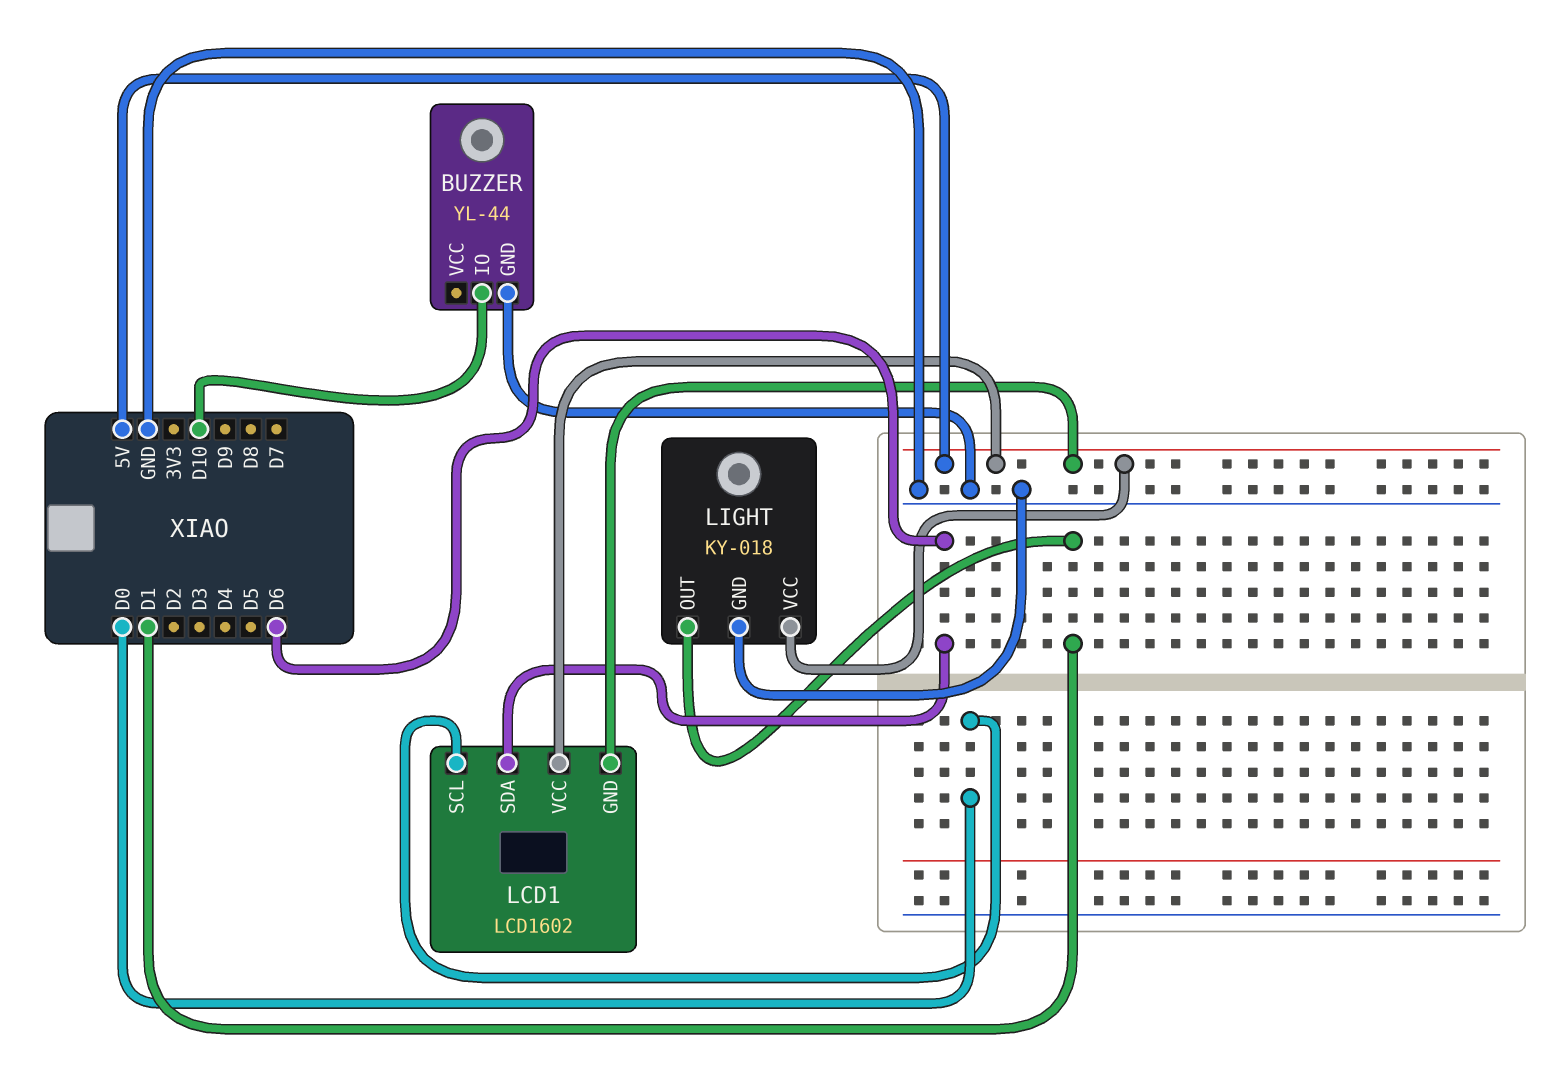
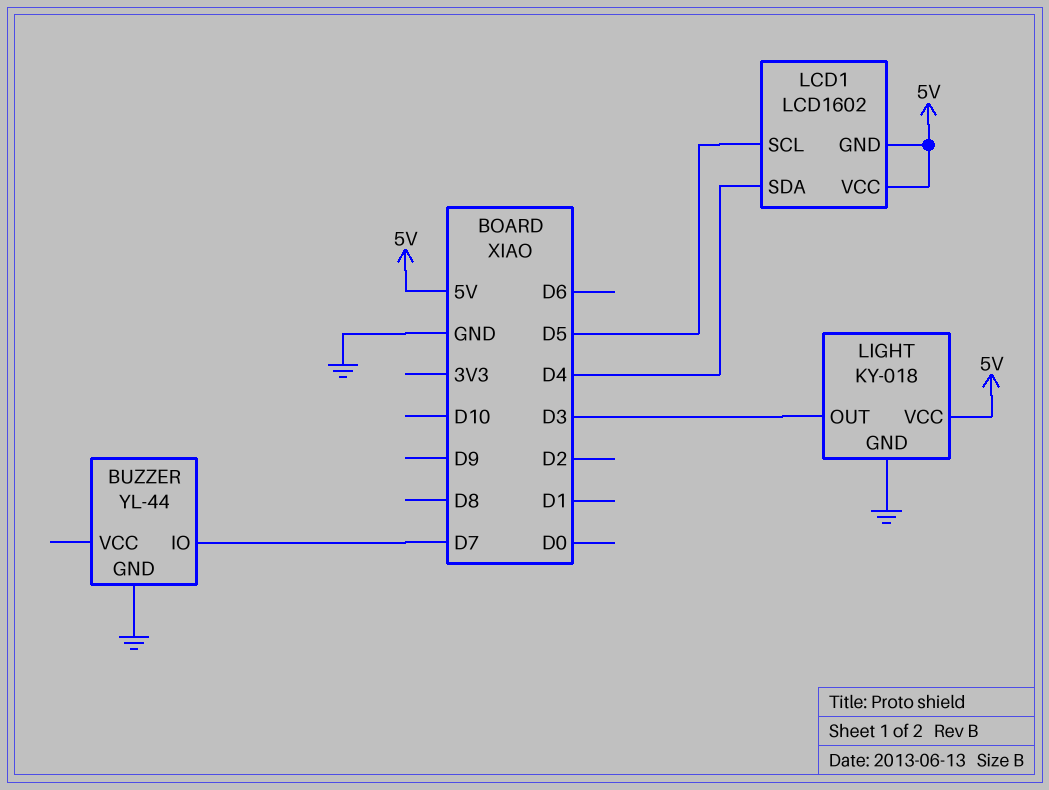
BUZZER pin IO: D10 -> D7
LCD1 pin SCL: D0 -> D5
LCD1 pin SDA: D6 -> D4
LIGHT pin OUT: D1 -> D3

